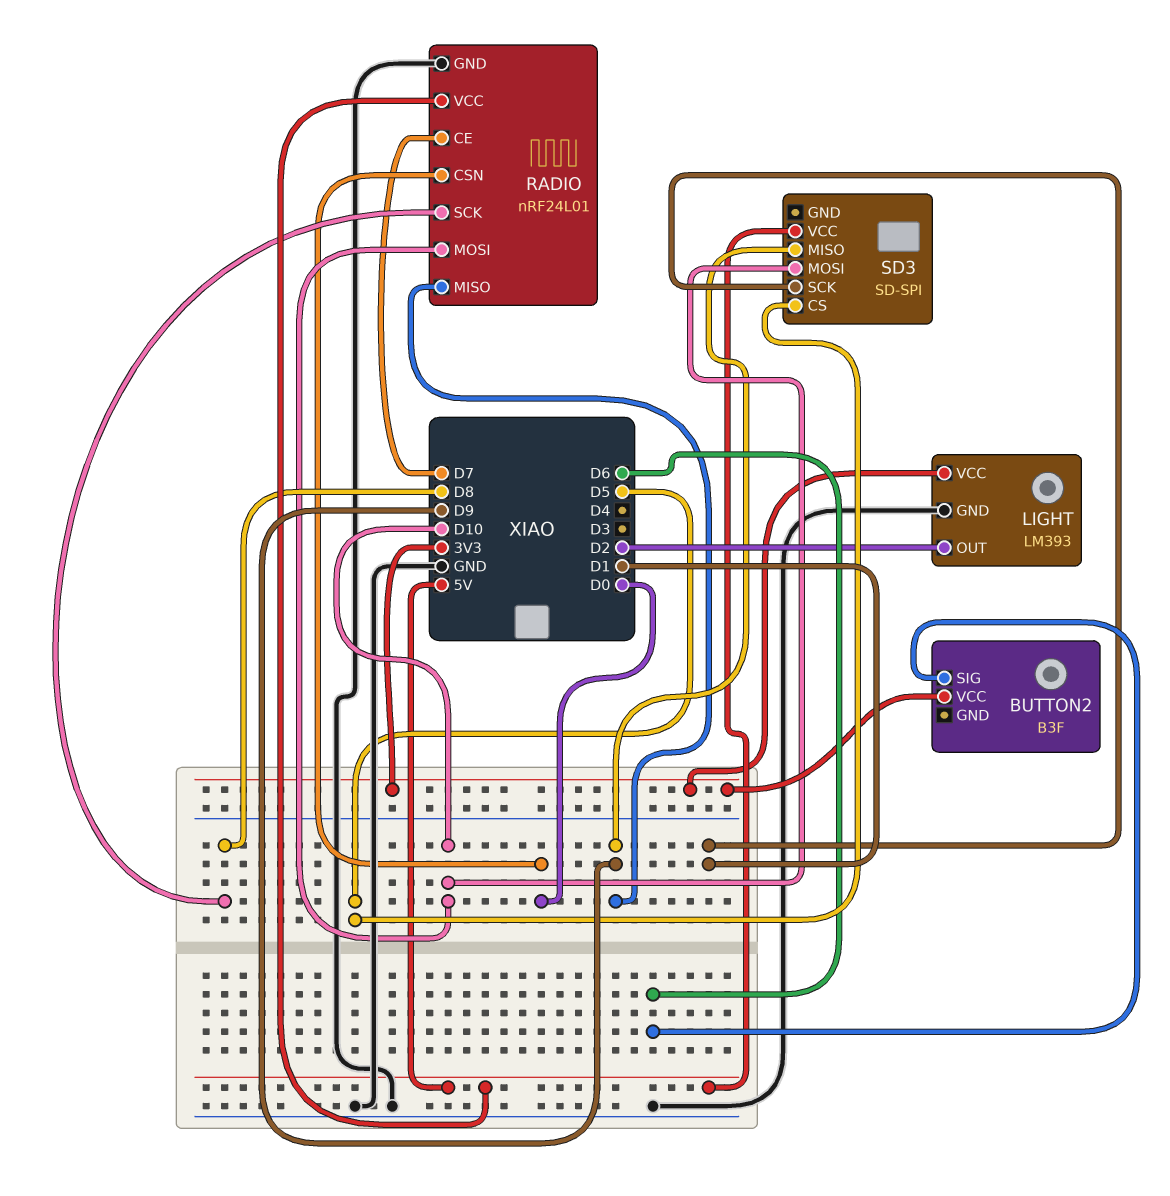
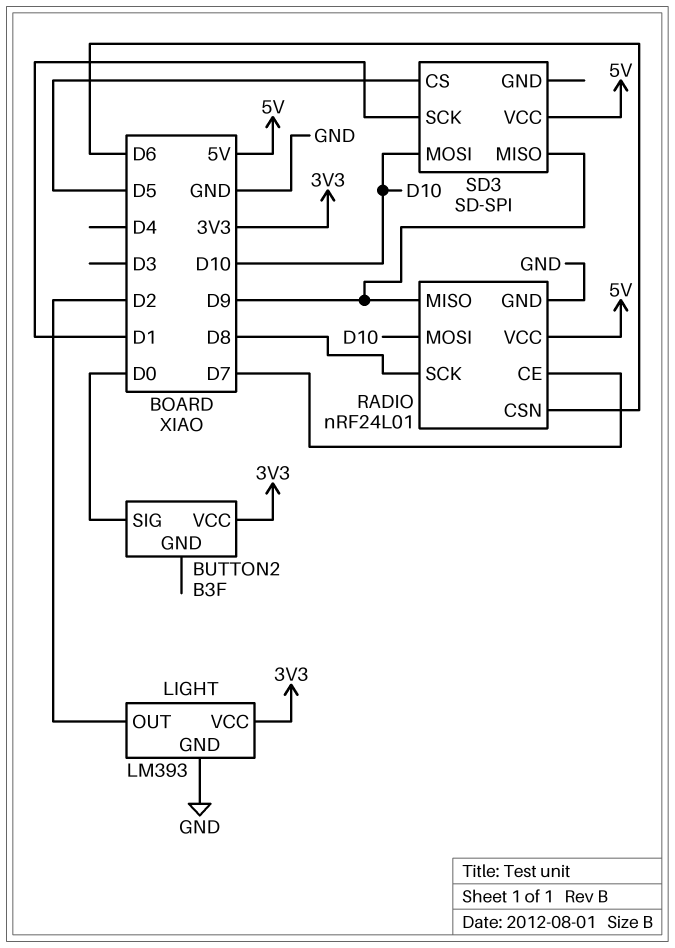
BUTTON2 pin SIG: D6 -> D0
RADIO pin CSN: D0 -> D6

